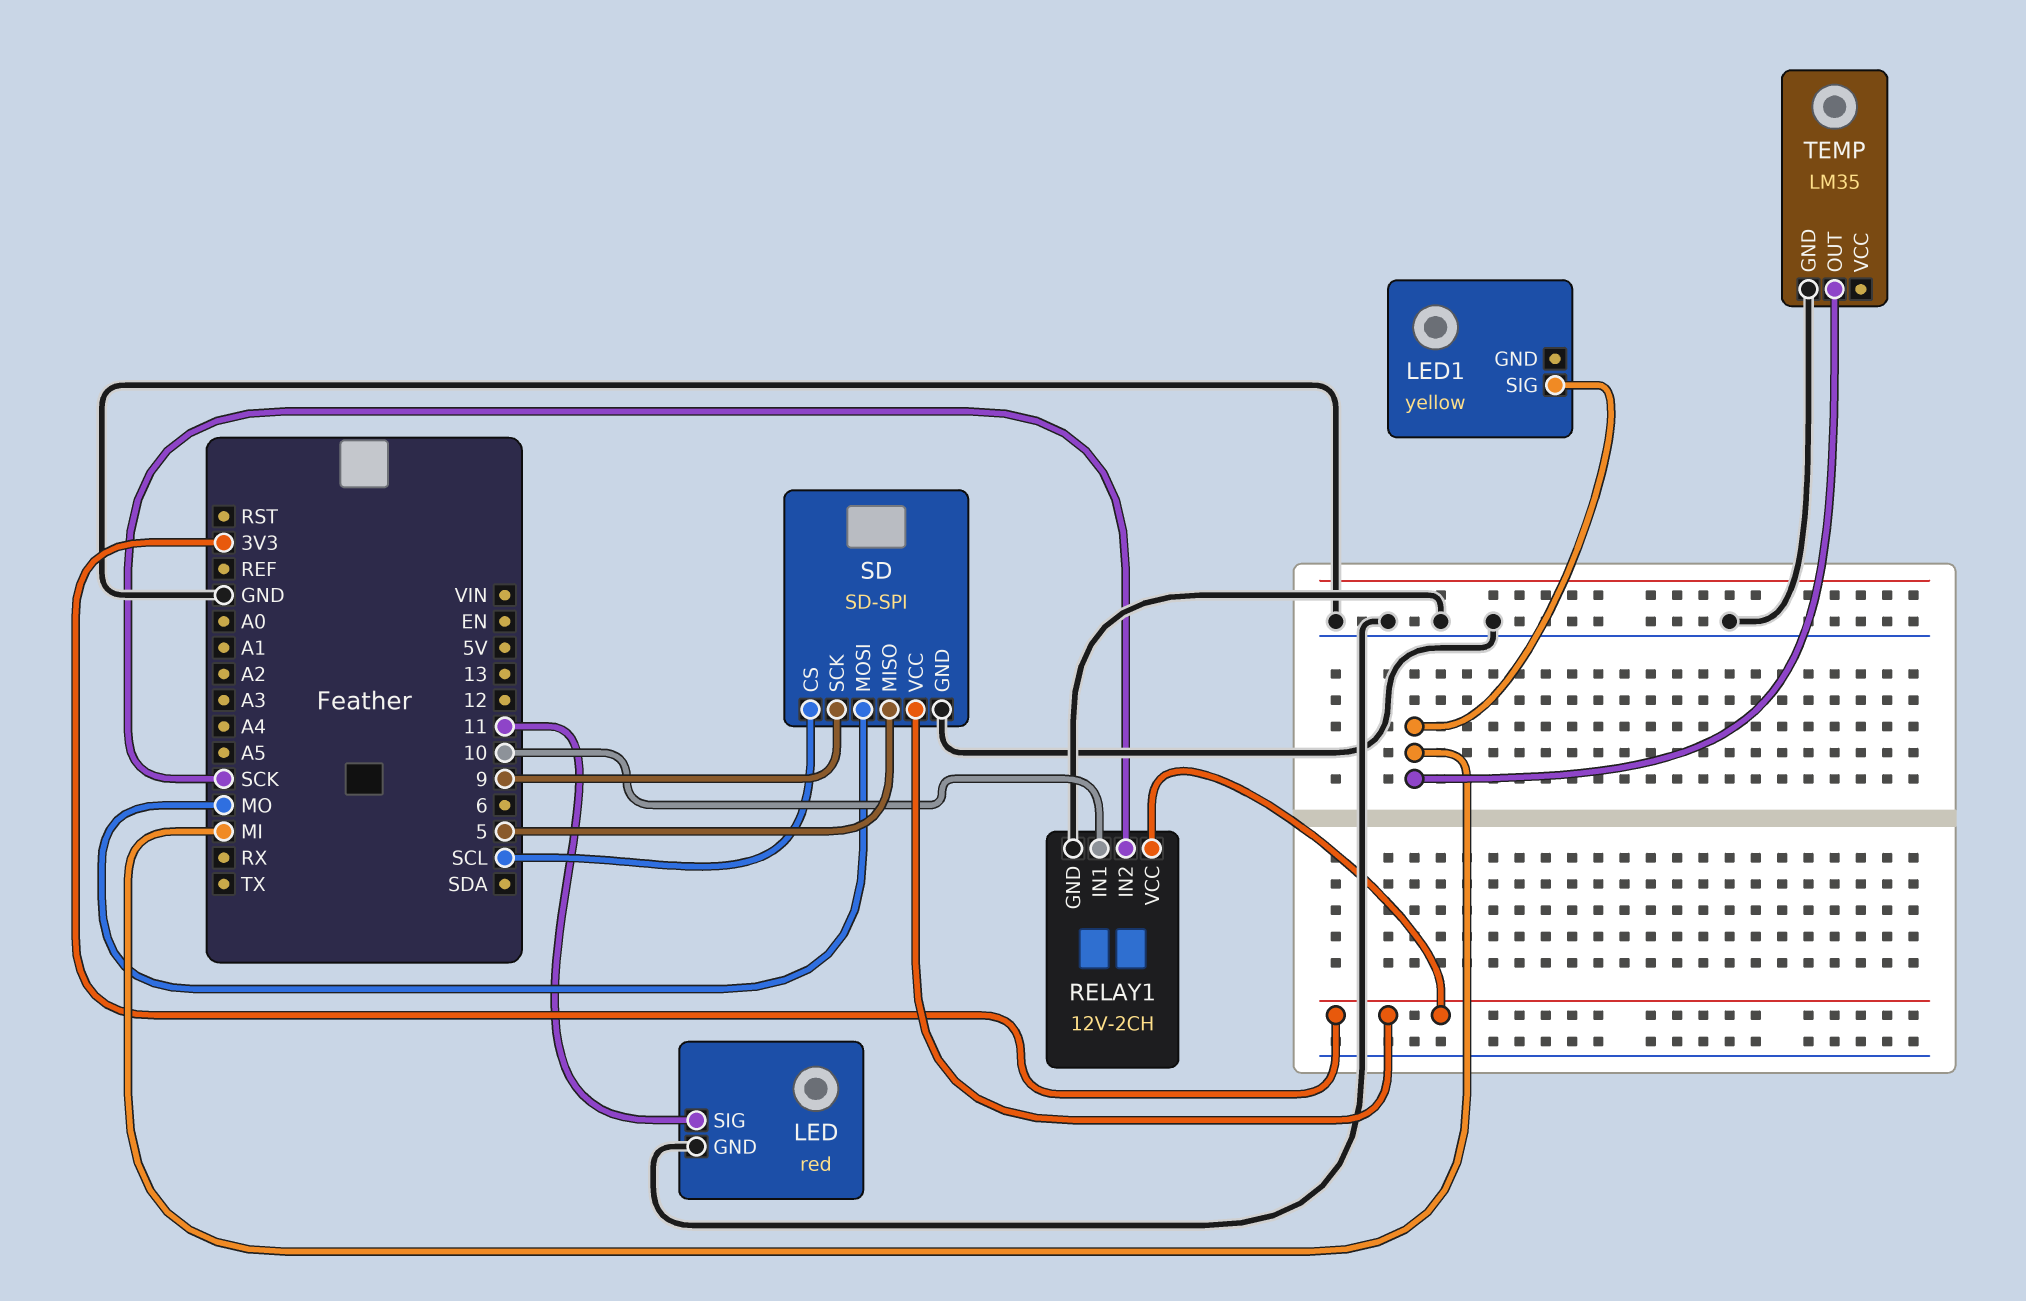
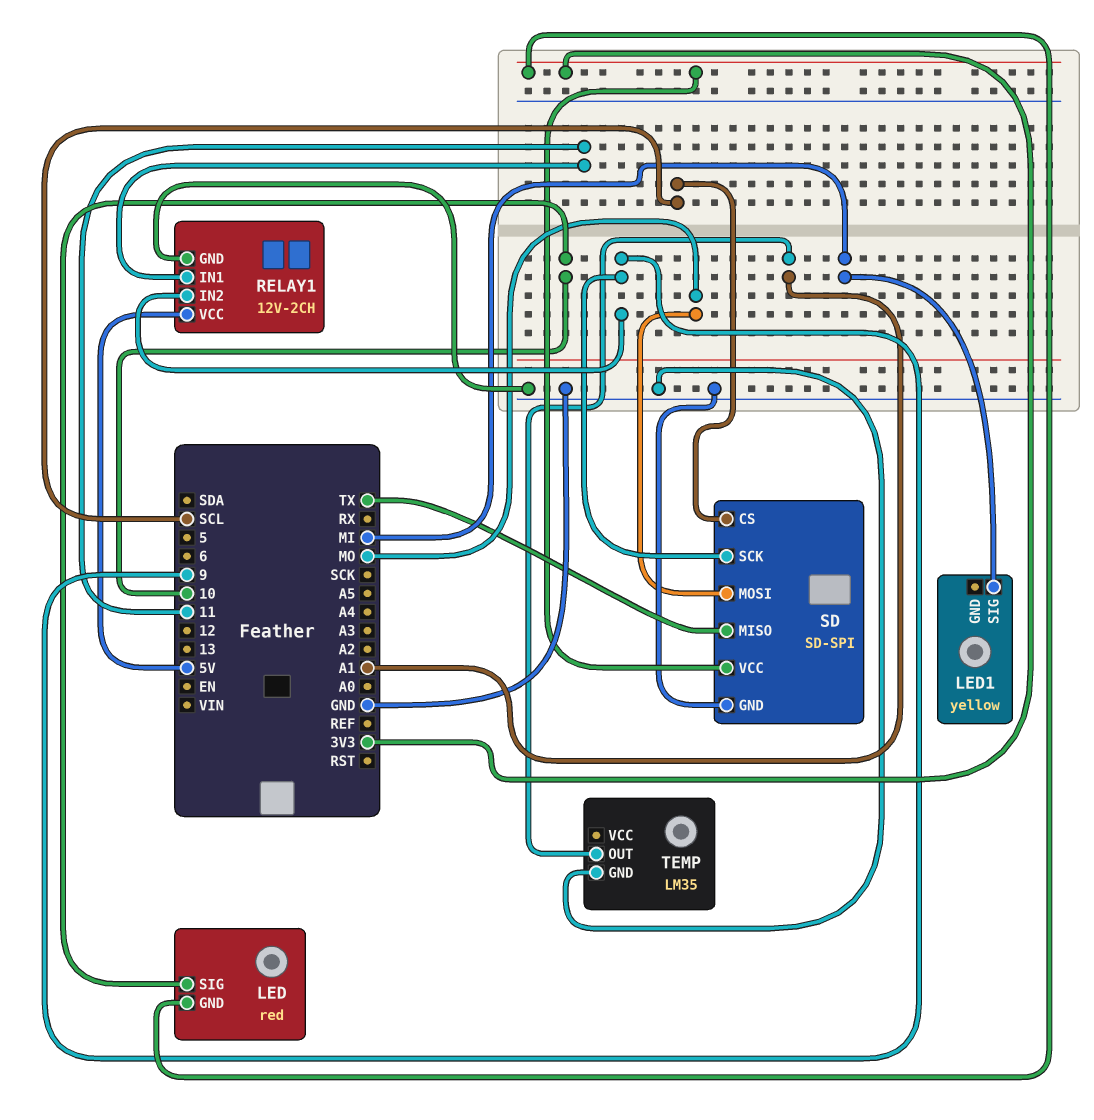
LED pin GND: GND -> 3V3
LED pin SIG: 11 -> 10
RELAY1 pin IN1: 10 -> 11
RELAY1 pin IN2: SCK -> 9
RELAY1 pin VCC: 3V3 -> 5V
SD pin MISO: 5 -> TX
TEMP pin OUT: MI -> A1

